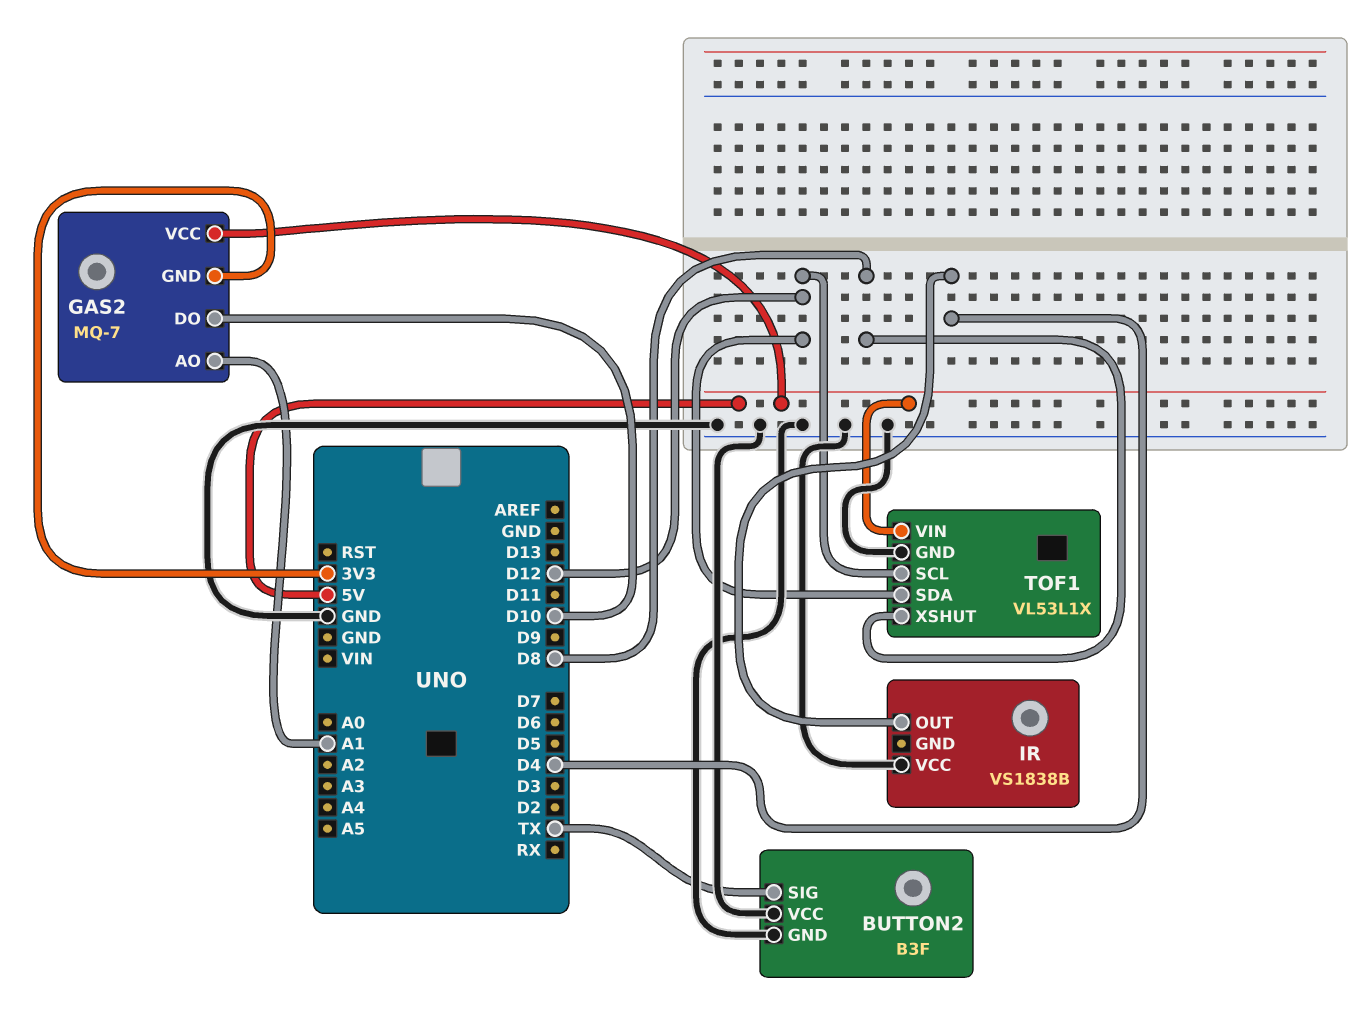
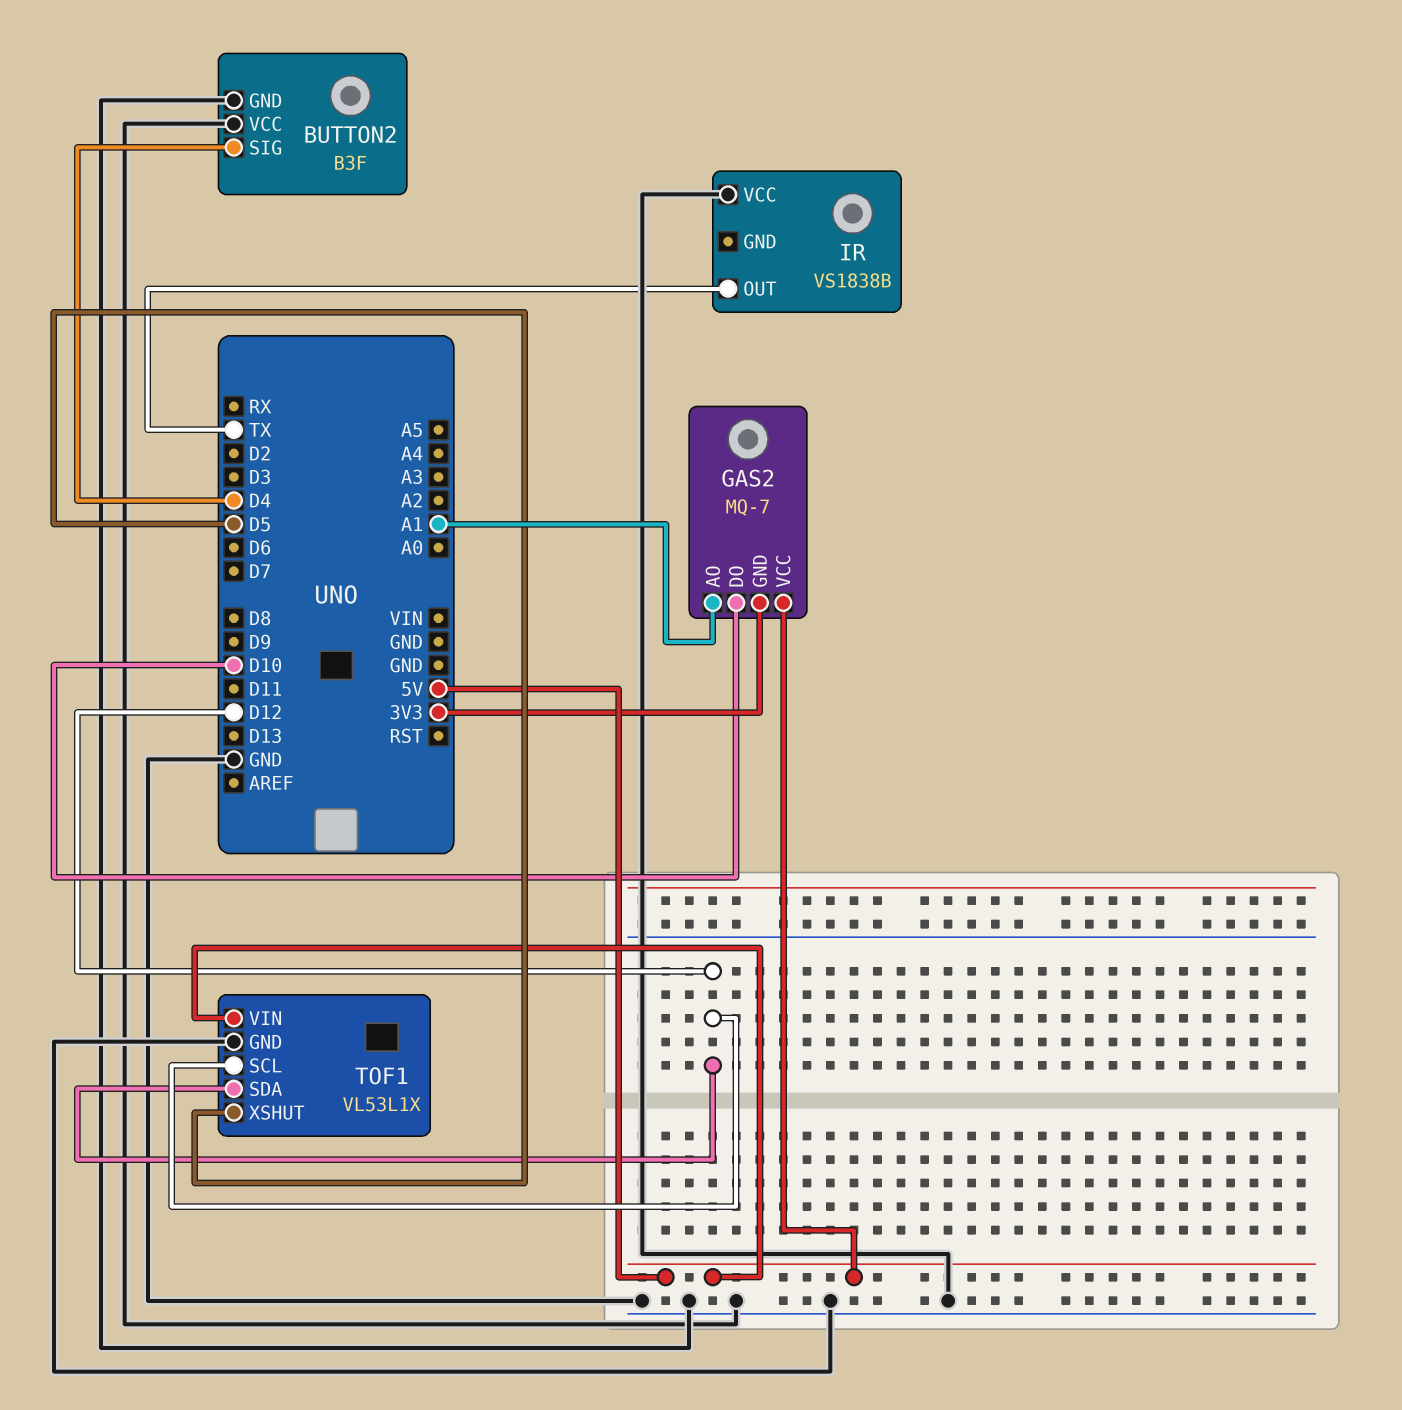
BUTTON2 pin SIG: TX -> D4
IR pin OUT: D4 -> TX
TOF1 pin XSHUT: D8 -> D5

